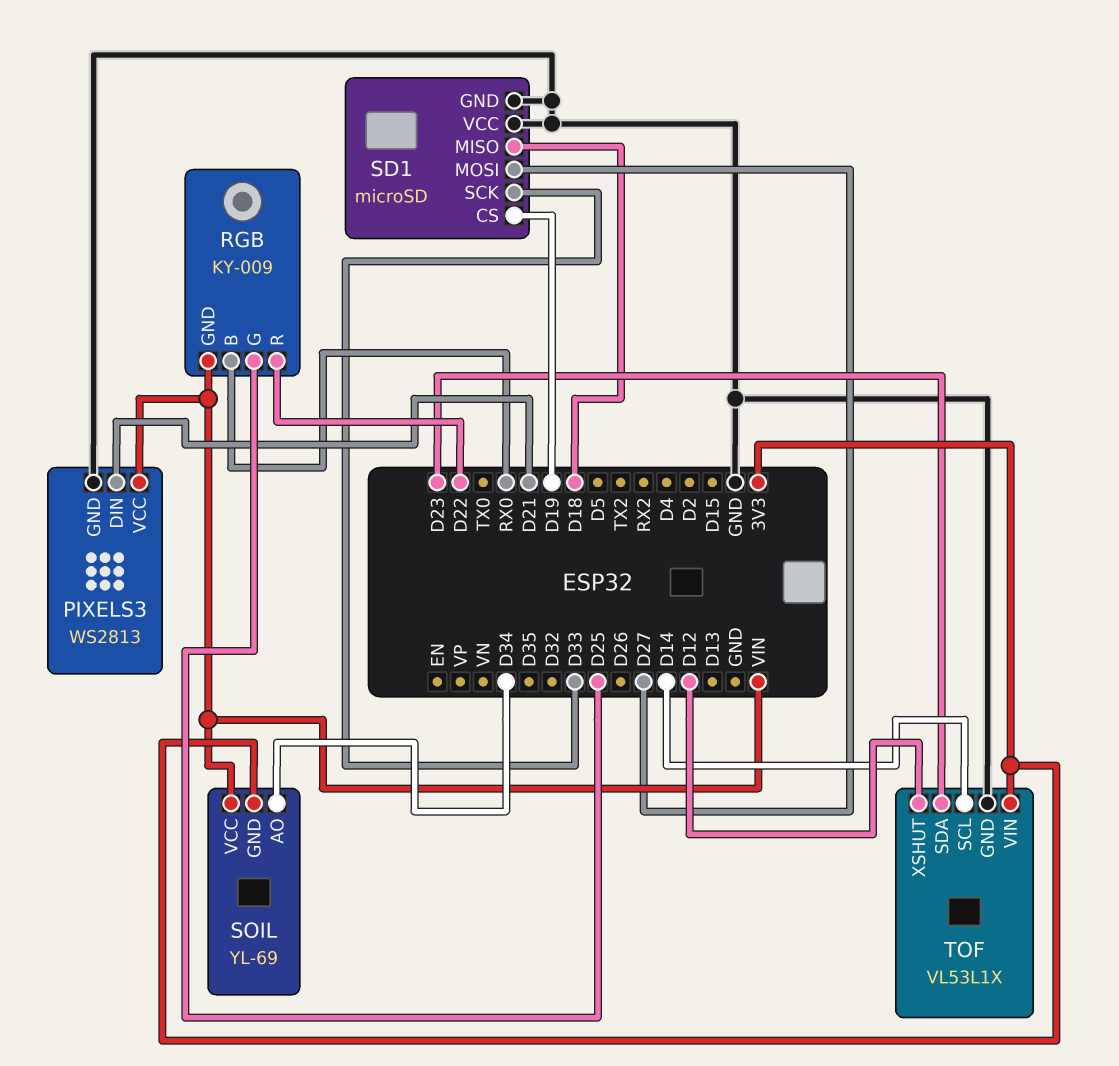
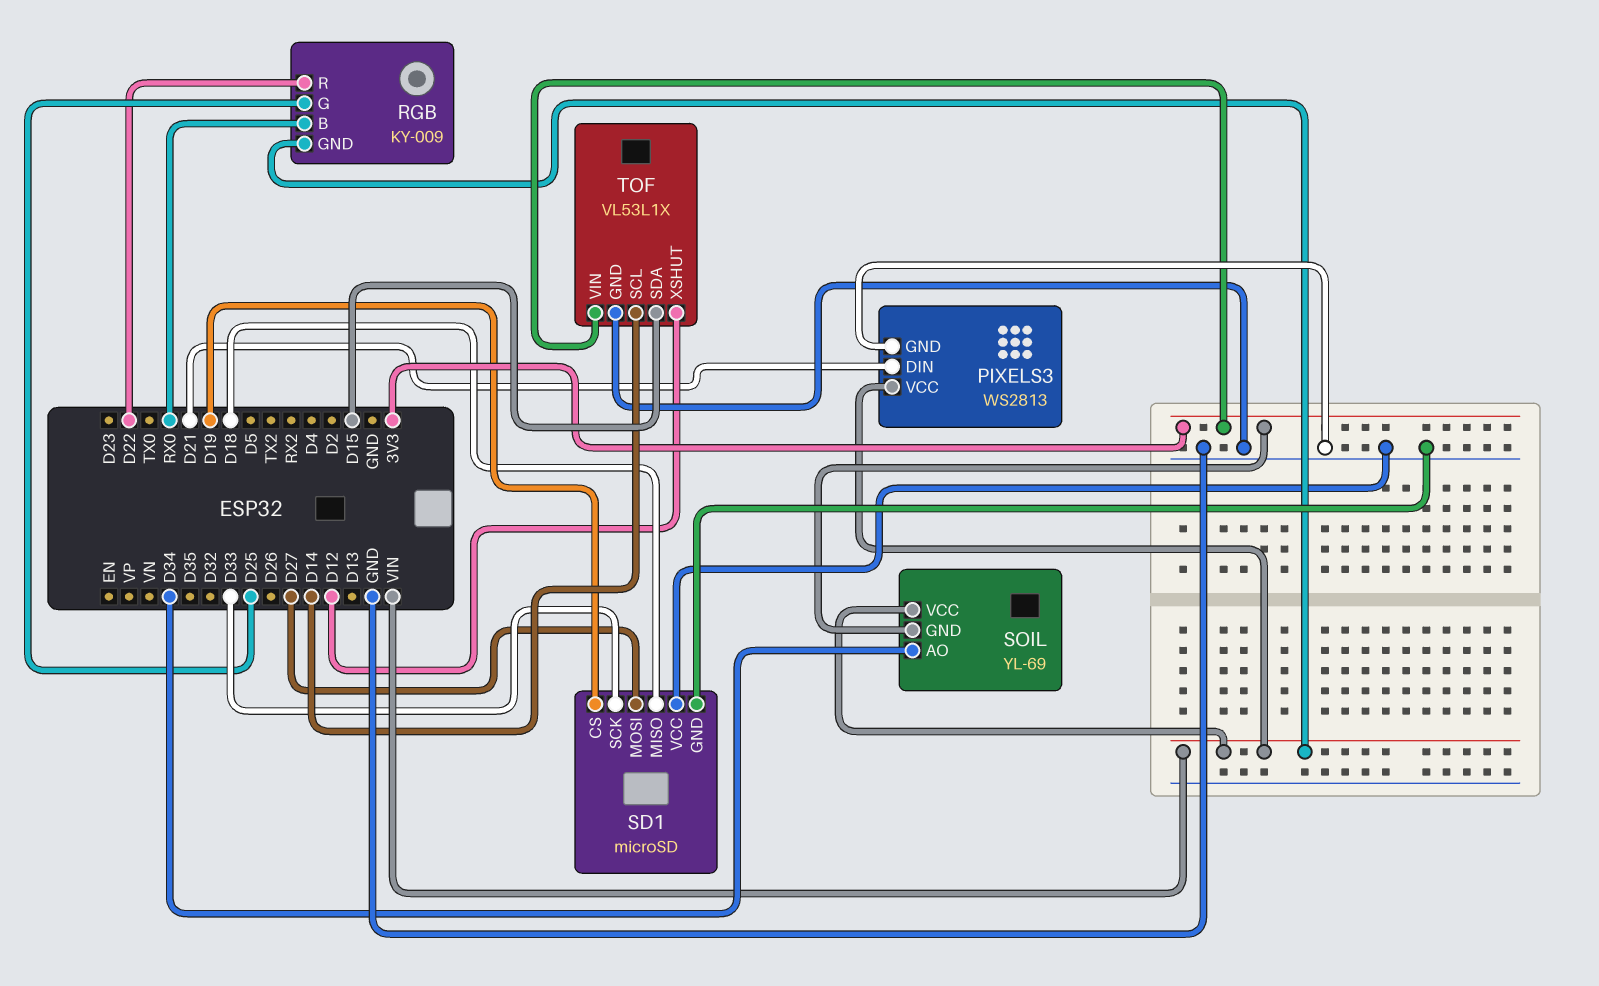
TOF pin SDA: D23 -> D15

